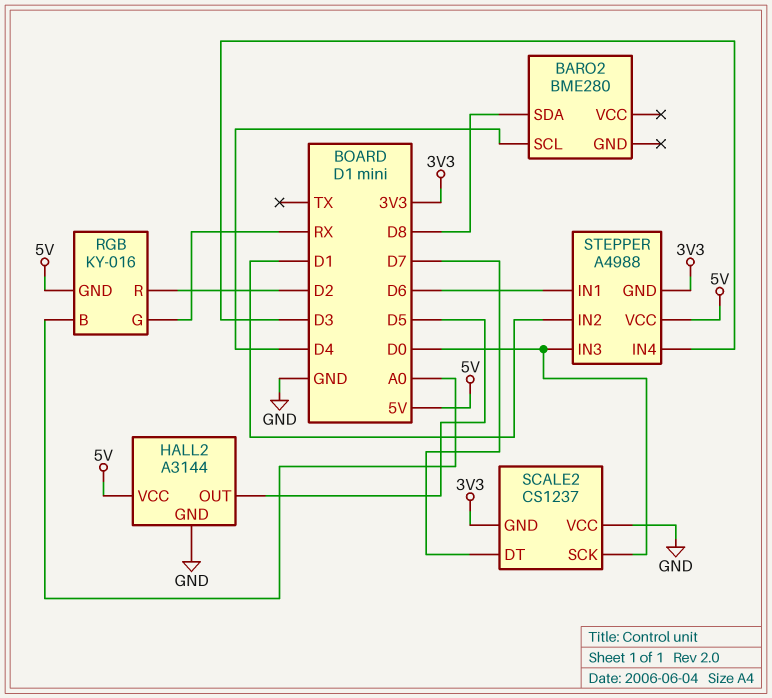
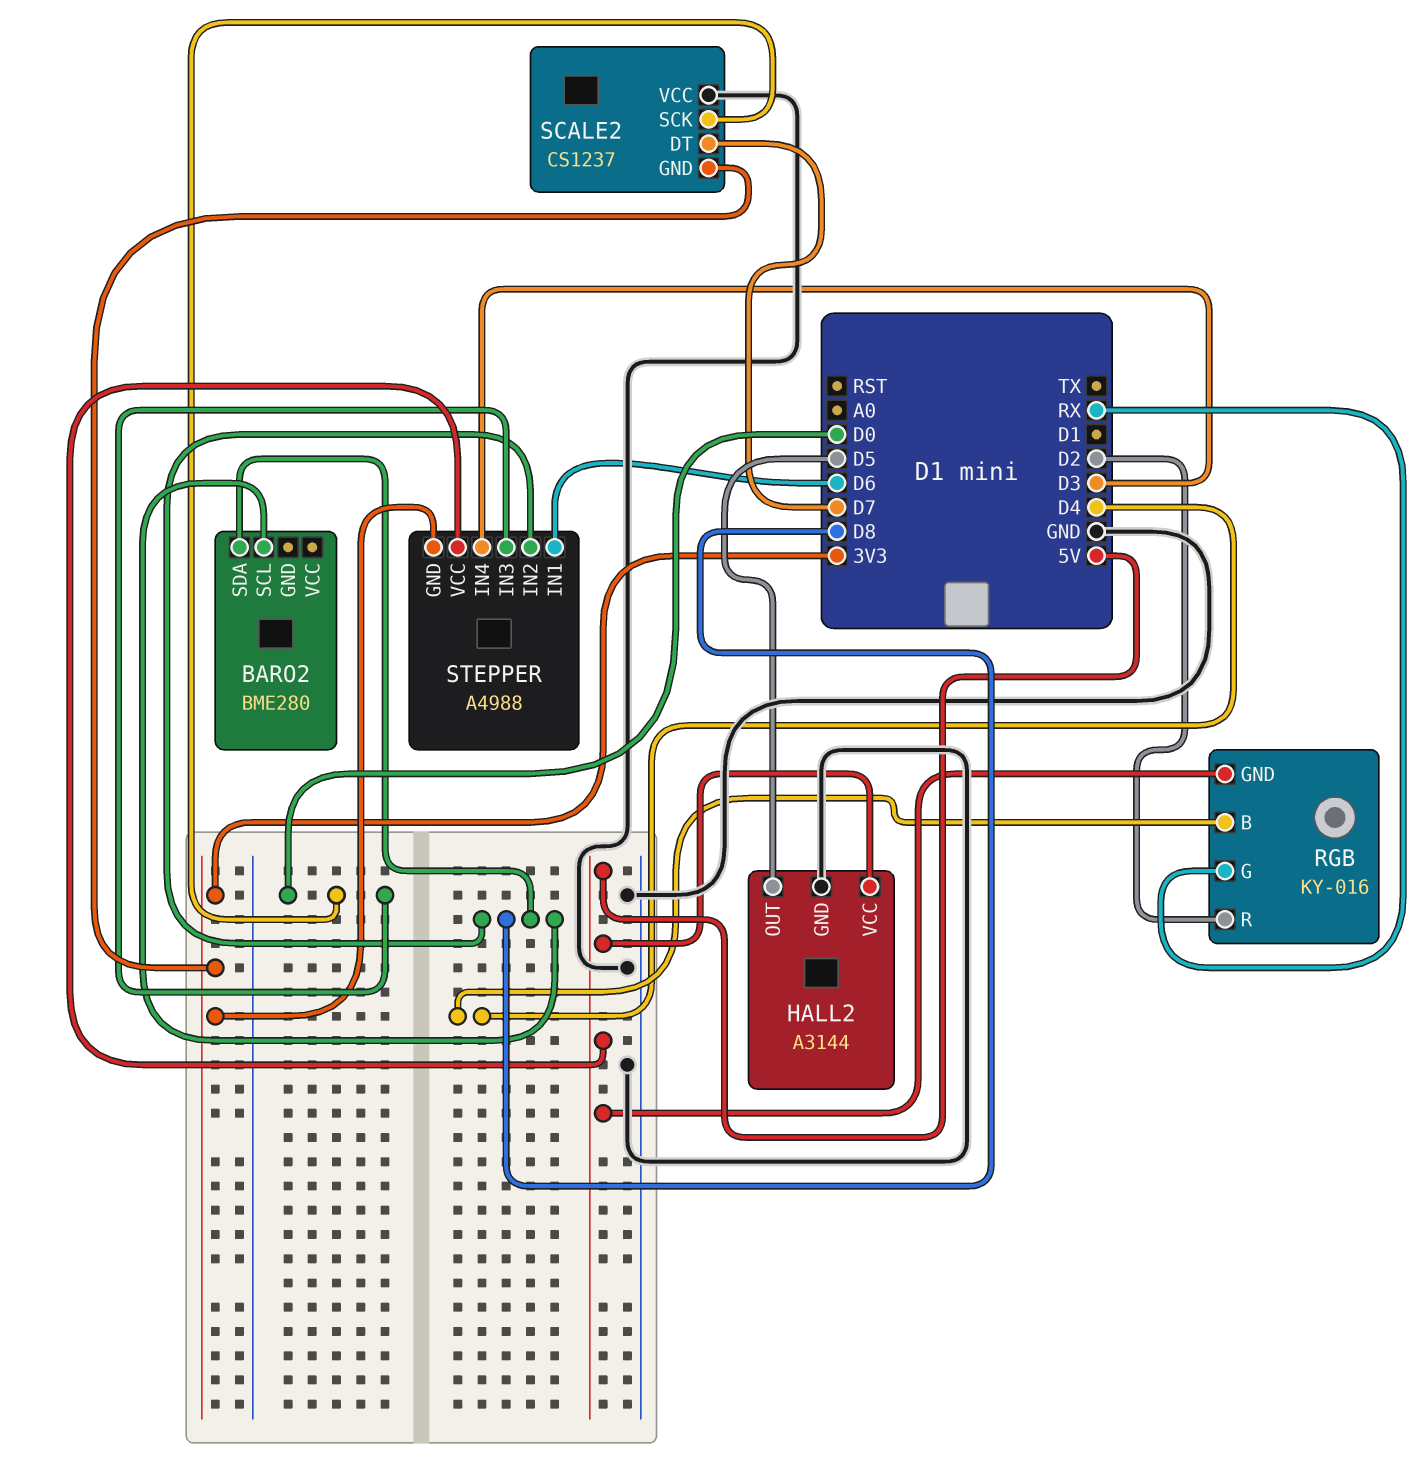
BARO2 pin SCL: D4 -> D8
RGB pin B: A0 -> D4
STEPPER pin IN2: D1 -> D8

